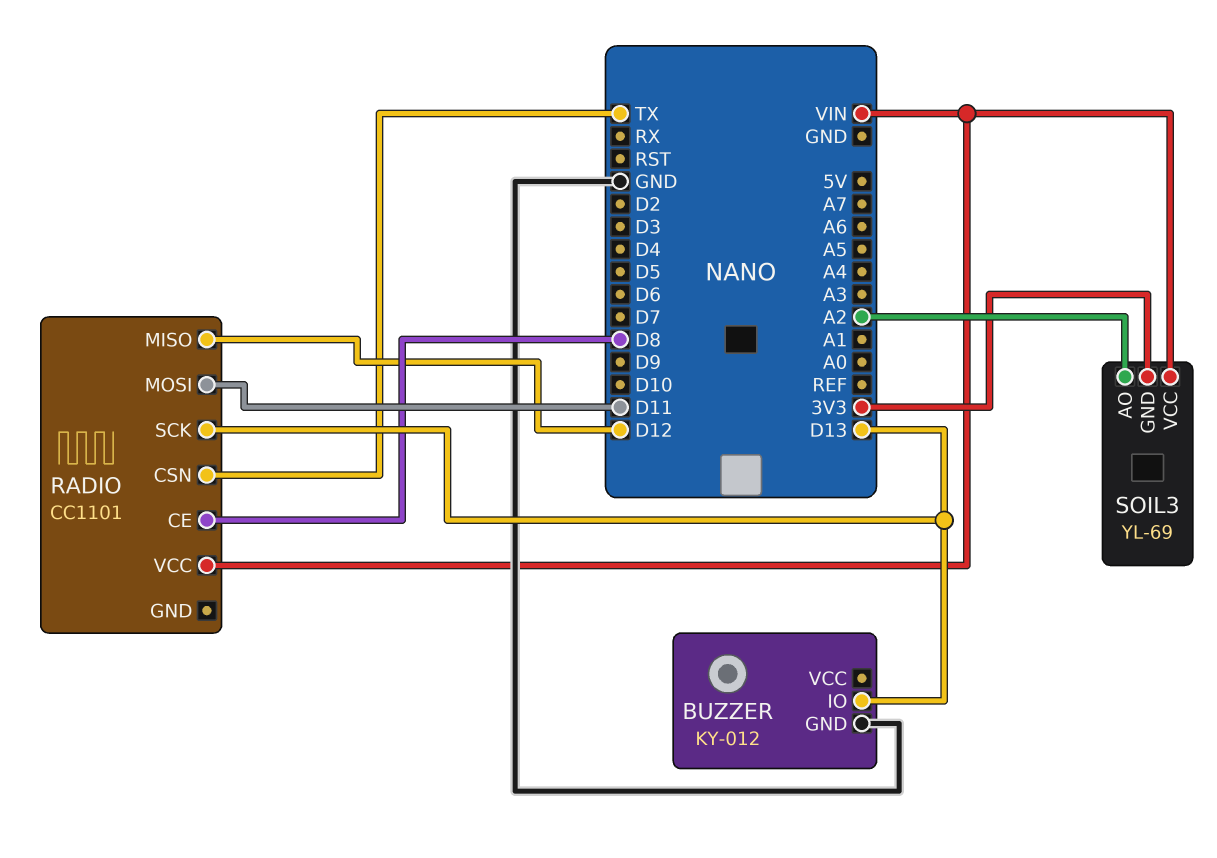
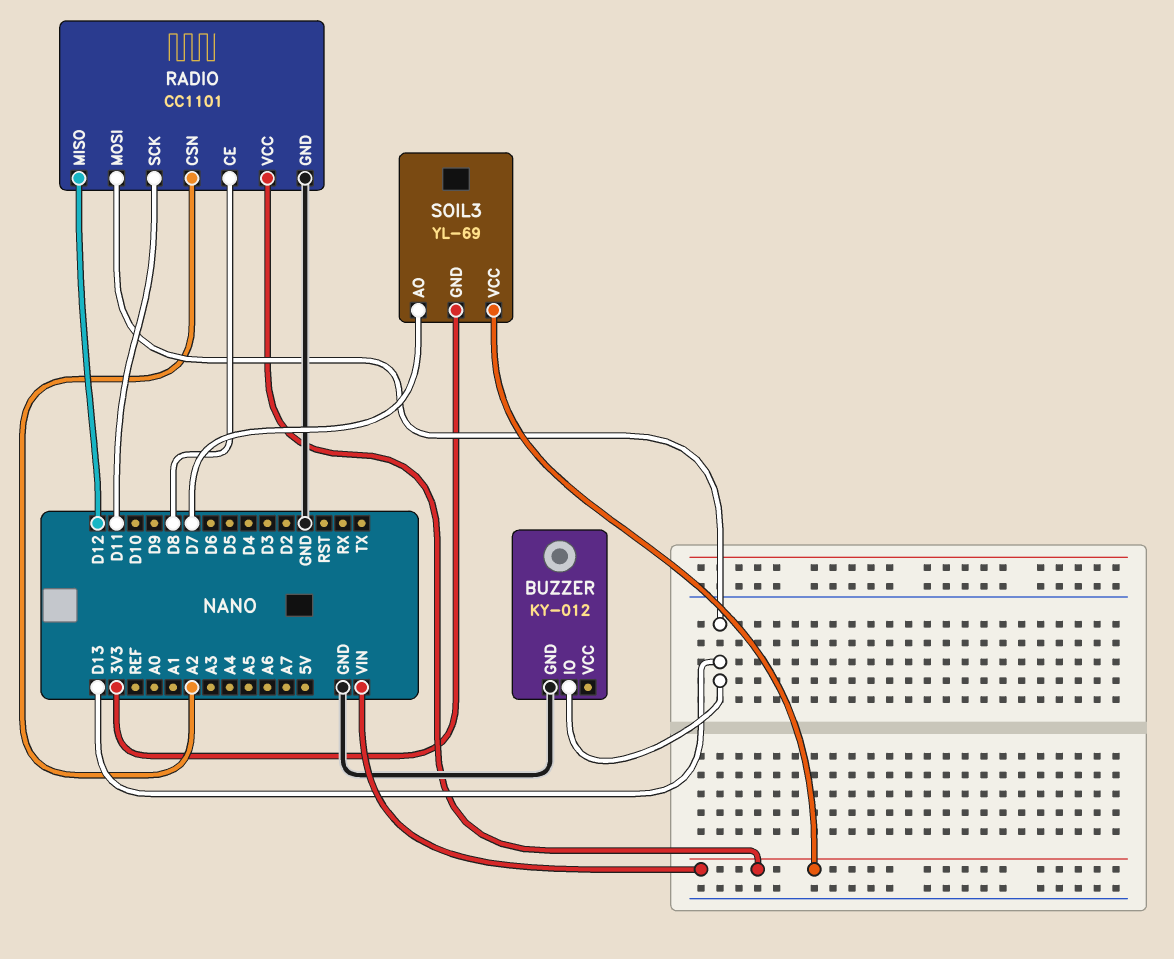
RADIO pin CSN: TX -> A2
RADIO pin GND: none -> GND
RADIO pin MOSI: D11 -> D13
RADIO pin SCK: D13 -> D11
SOIL3 pin AO: A2 -> D7

